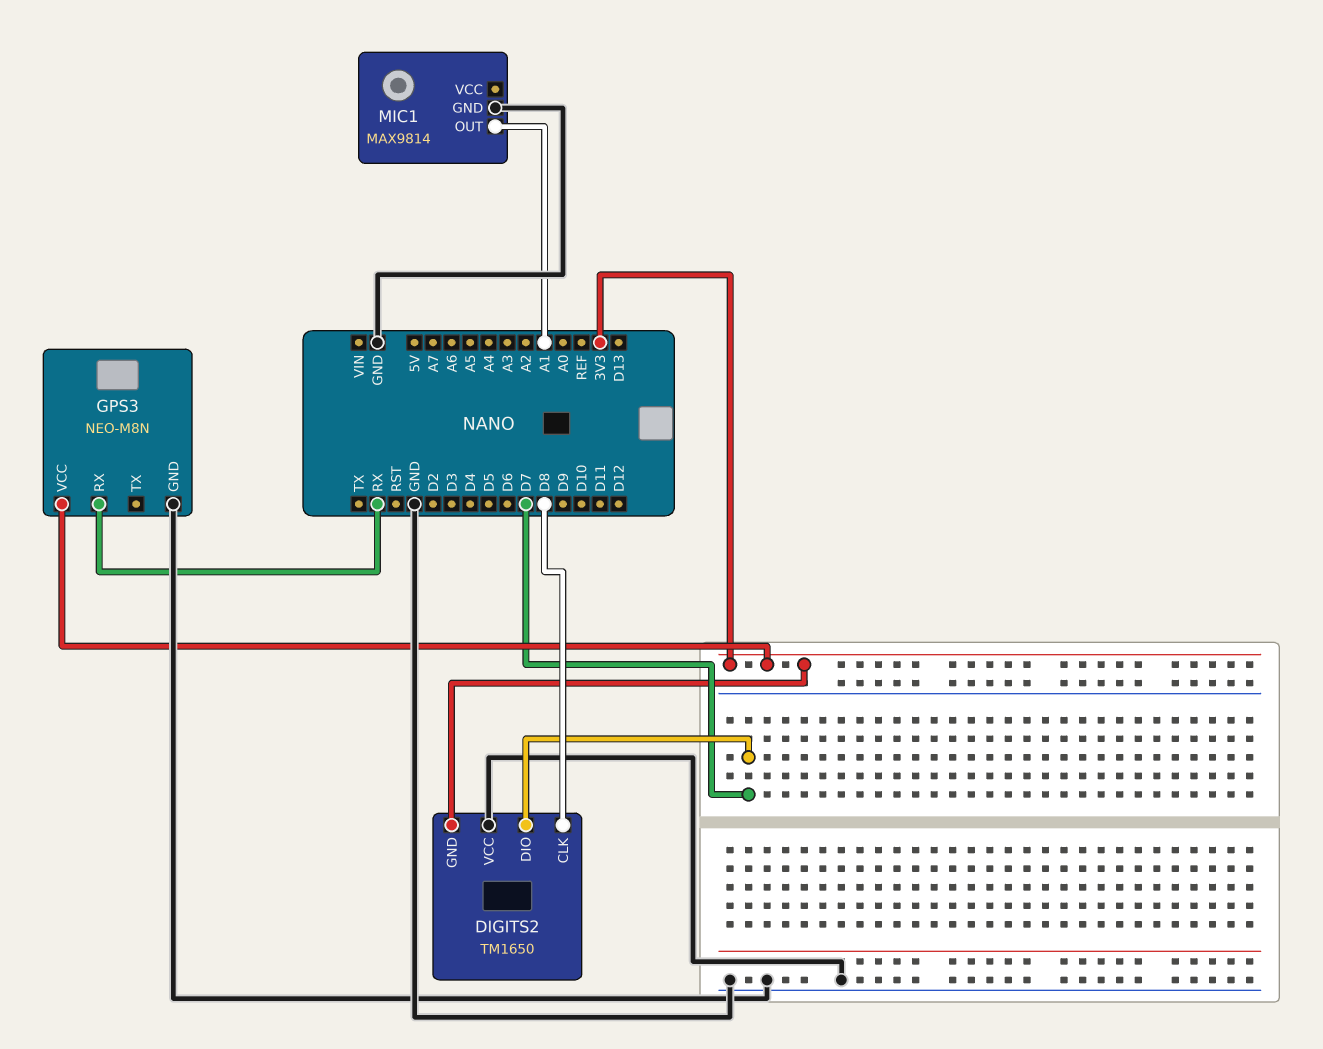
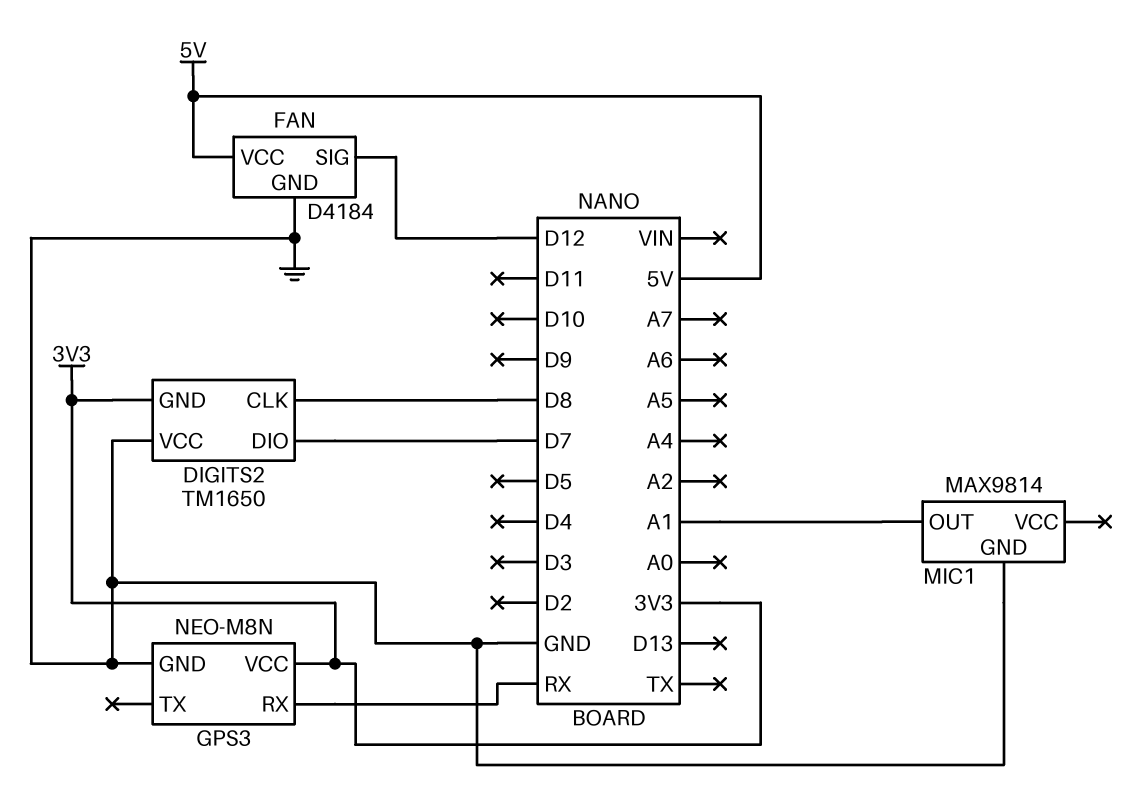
FAN: none -> D4184
FAN pin GND: none -> GND
FAN pin SIG: none -> D12
FAN pin VCC: none -> 5V

